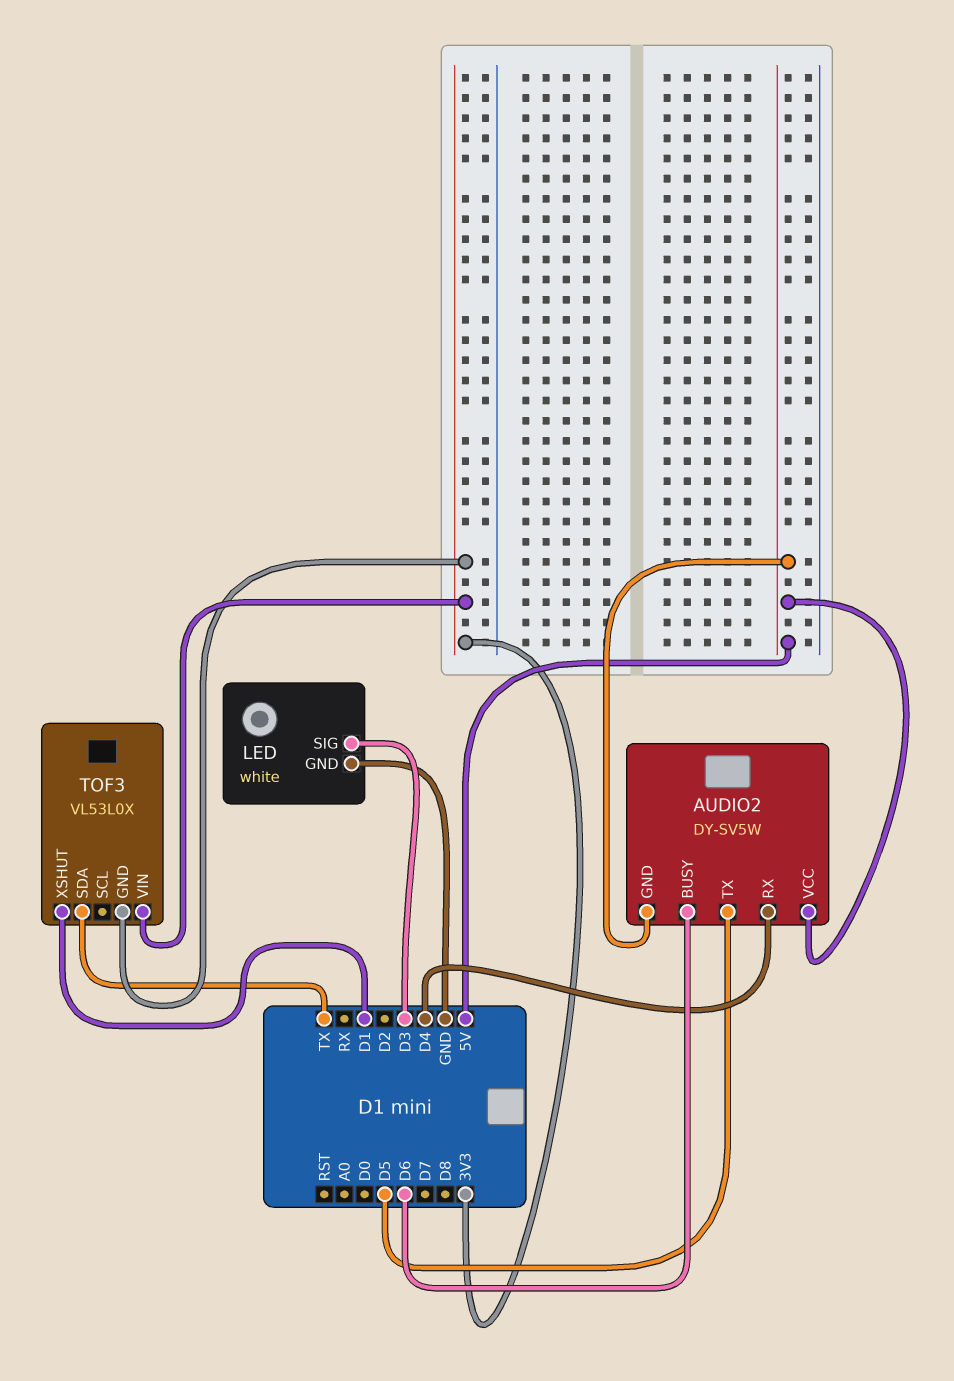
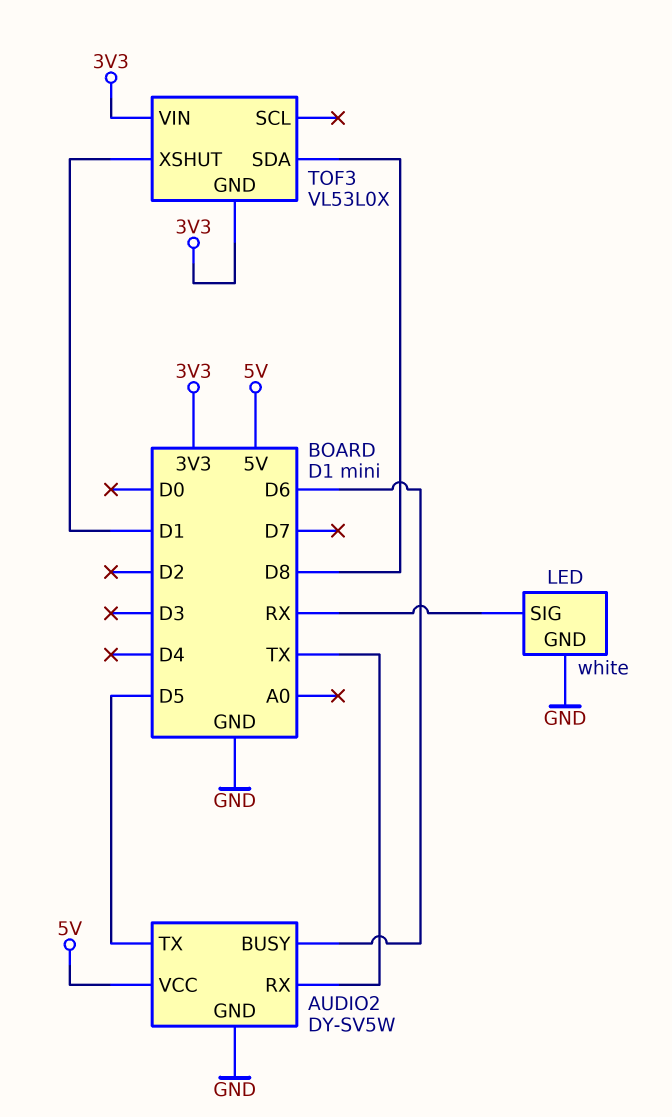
AUDIO2 pin GND: 5V -> GND
AUDIO2 pin RX: D4 -> TX
LED pin SIG: D3 -> RX
TOF3 pin SDA: TX -> D8

